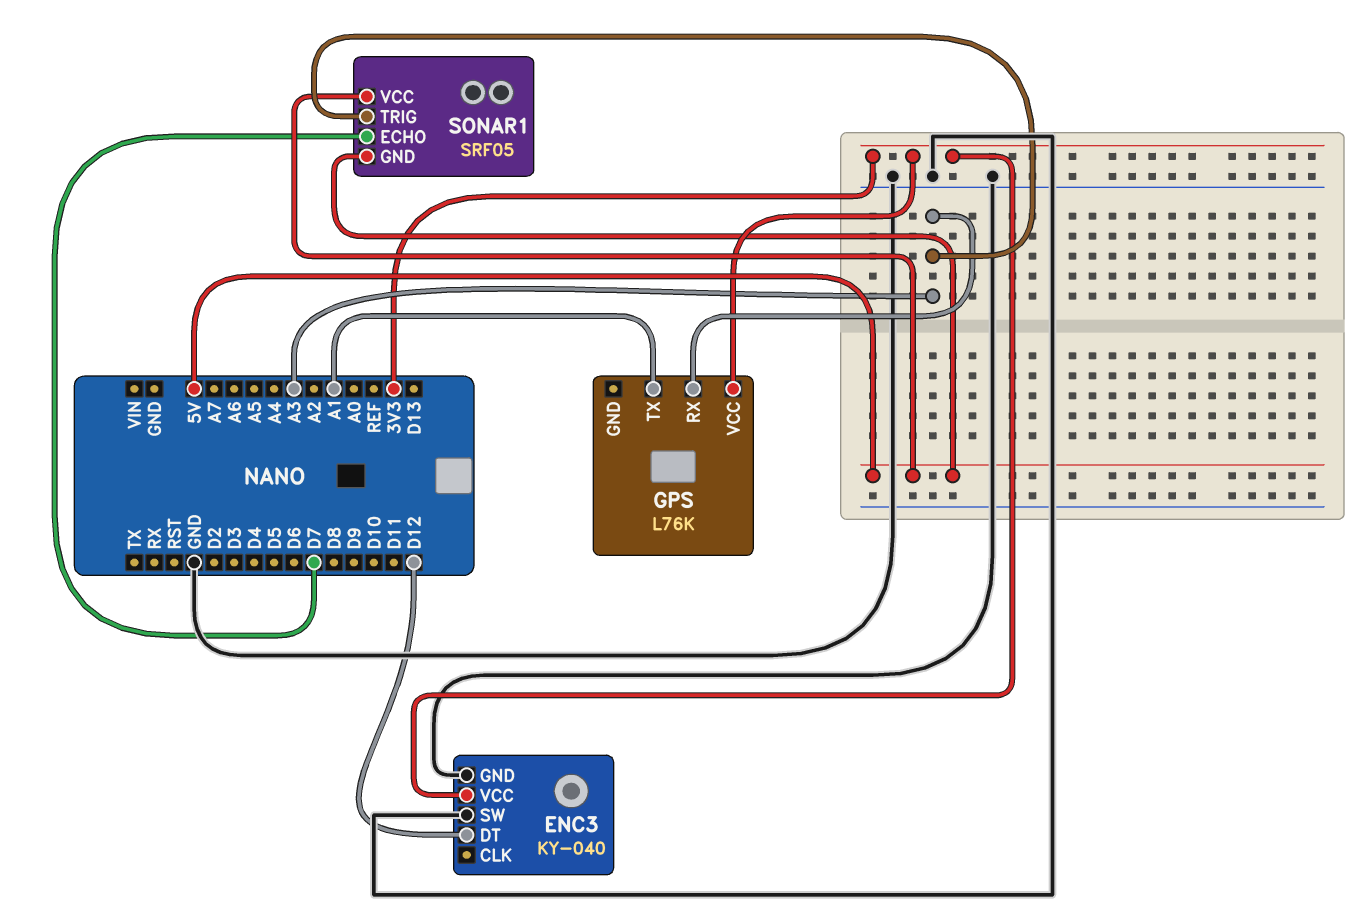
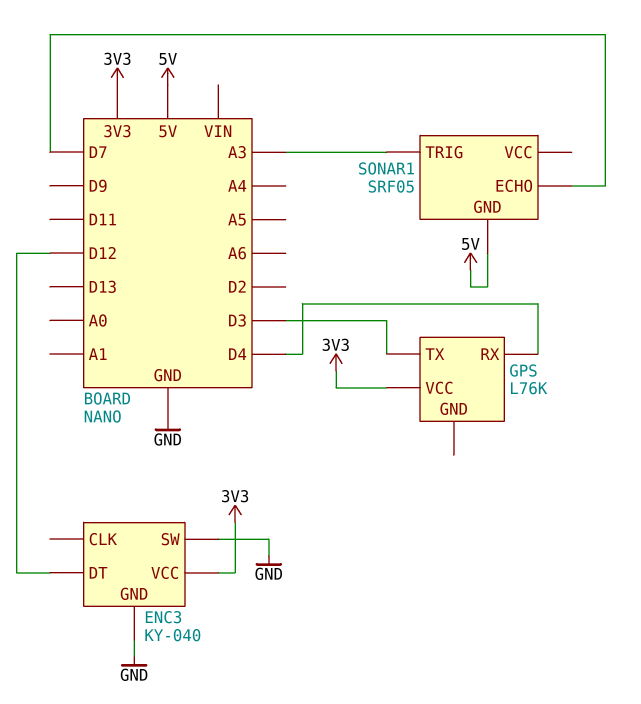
GPS pin RX: A3 -> D4
GPS pin TX: A1 -> D3
SONAR1 pin VCC: 5V -> none

